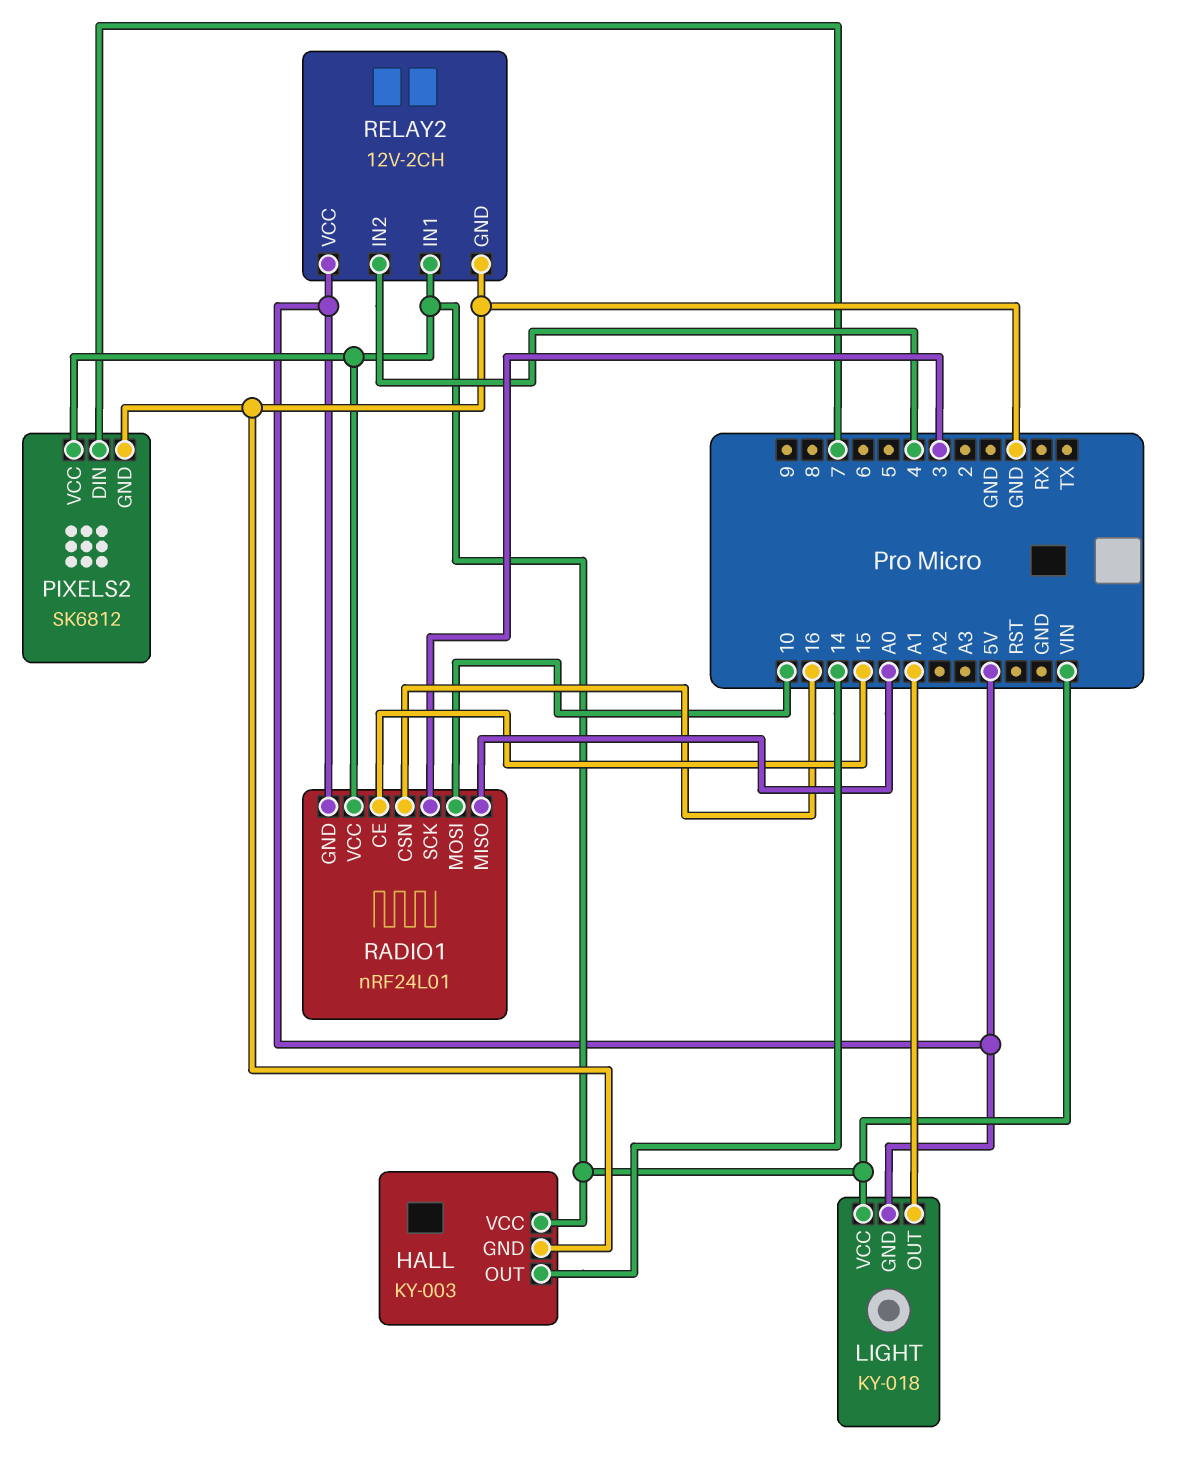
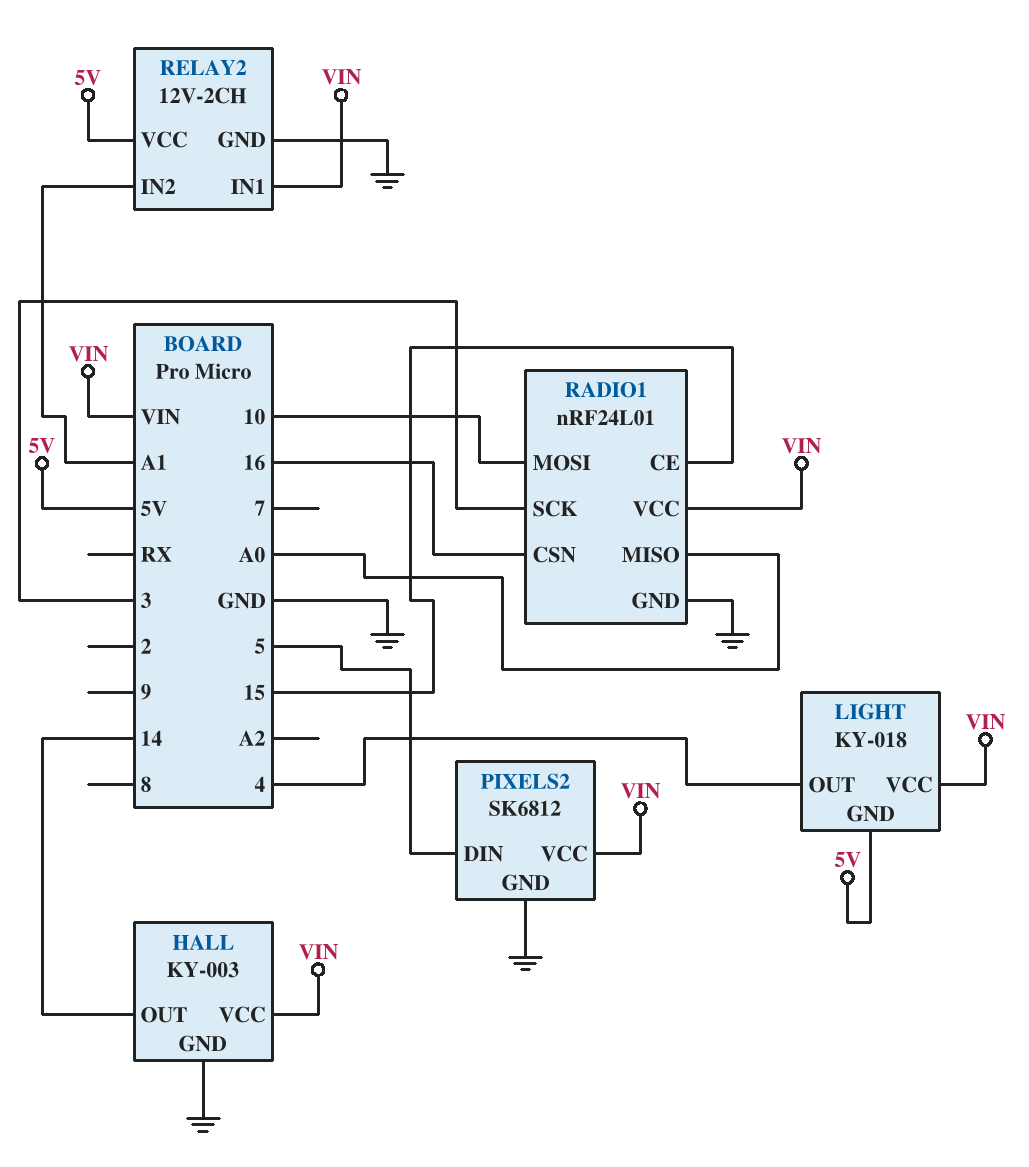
LIGHT pin OUT: A1 -> 4
PIXELS2 pin DIN: 7 -> 5
RADIO1 pin GND: 5V -> GND
RELAY2 pin IN2: 4 -> A1

